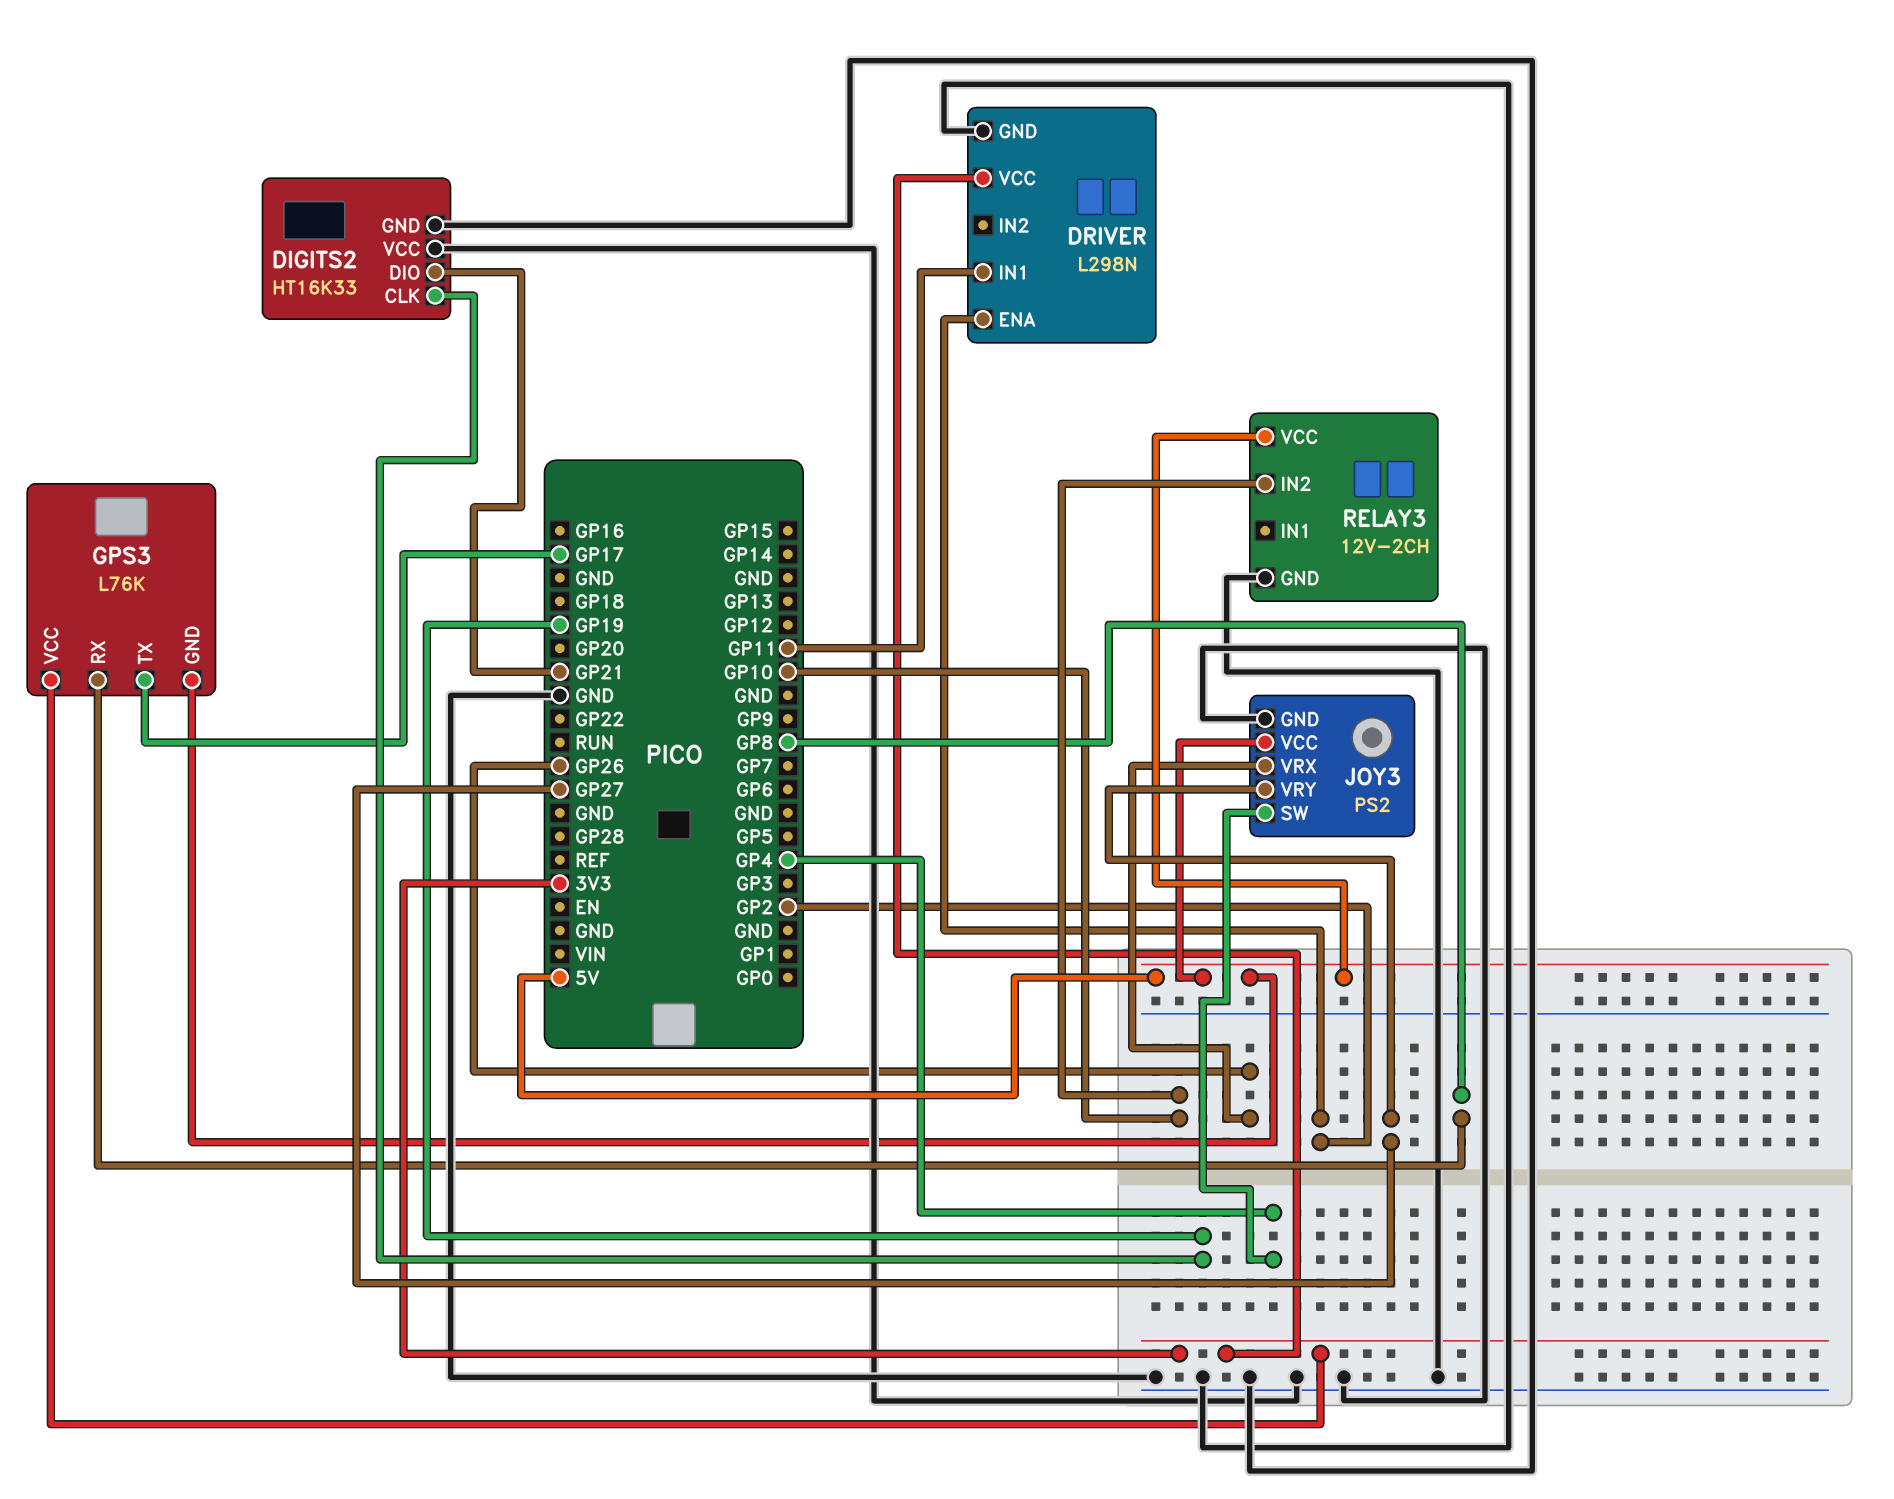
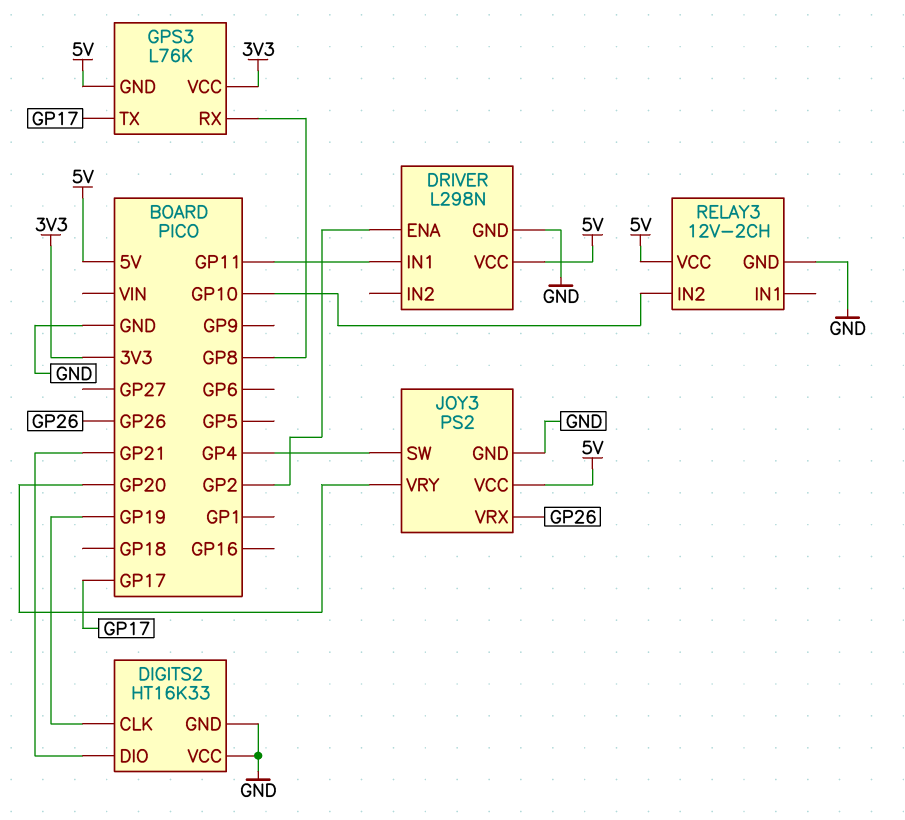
DRIVER pin VCC: 3V3 -> 5V
JOY3 pin VRY: GP27 -> GP20

